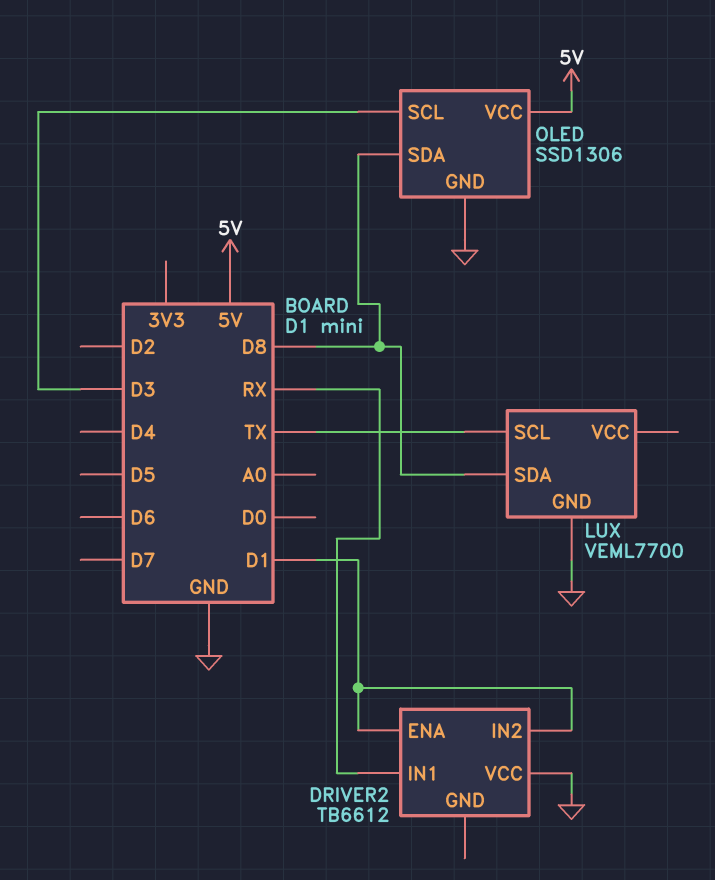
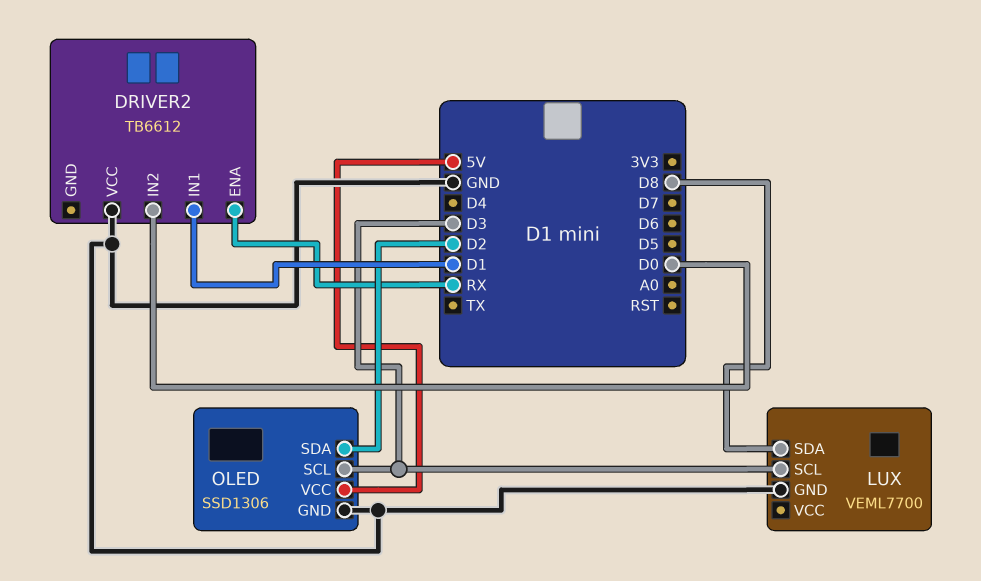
DRIVER2 pin ENA: D1 -> RX
DRIVER2 pin IN1: RX -> D1
DRIVER2 pin IN2: D1 -> D0
LUX pin SCL: TX -> D3
OLED pin SDA: D8 -> D2

